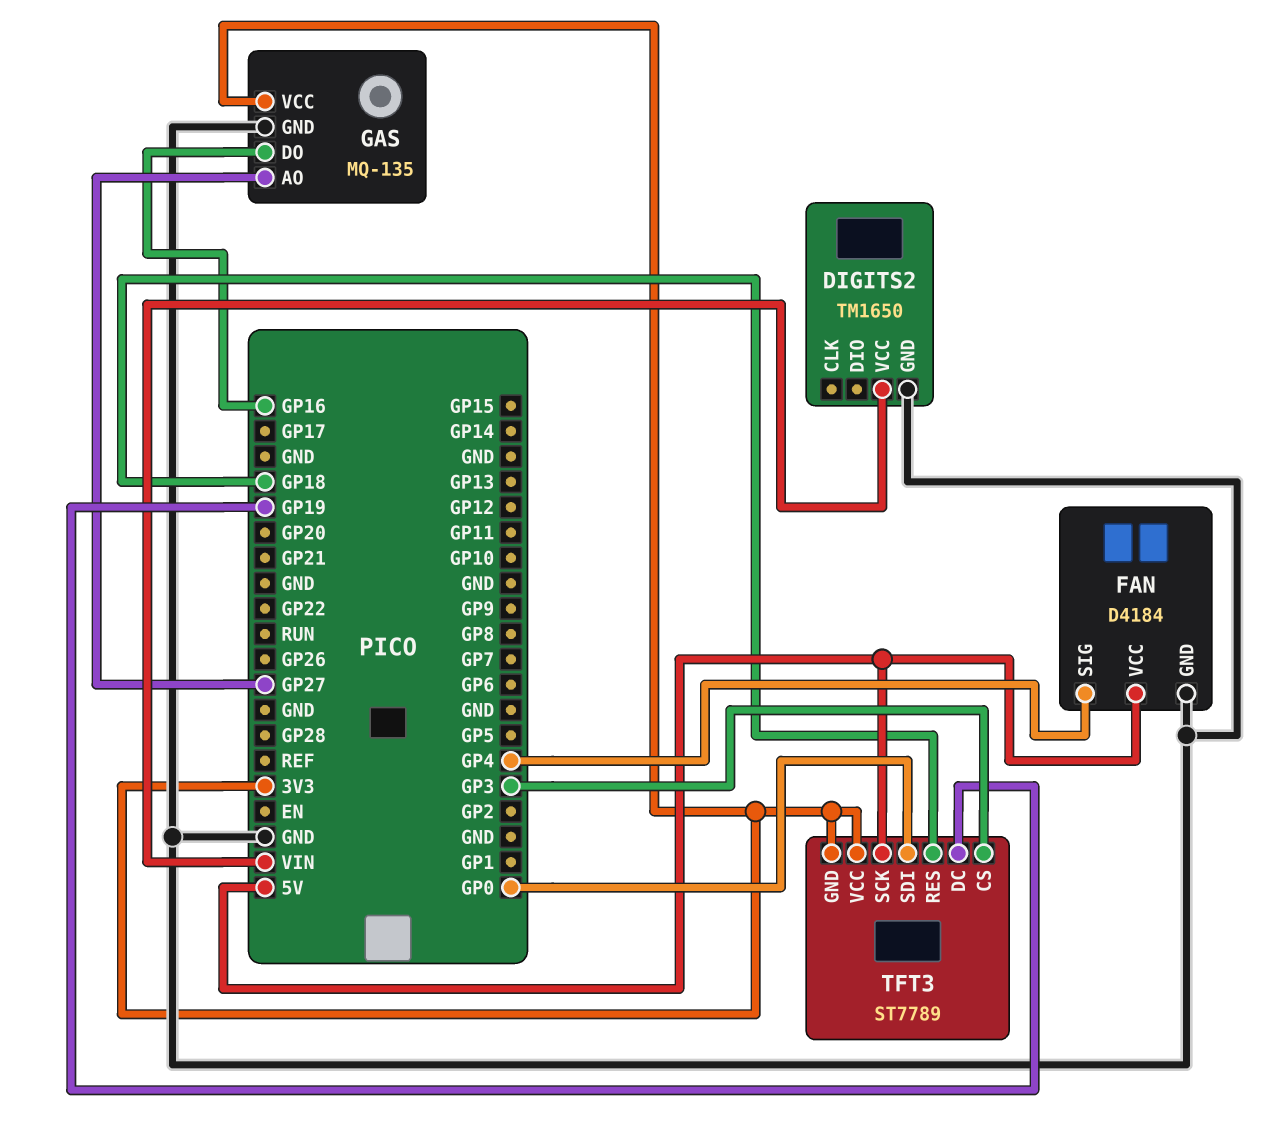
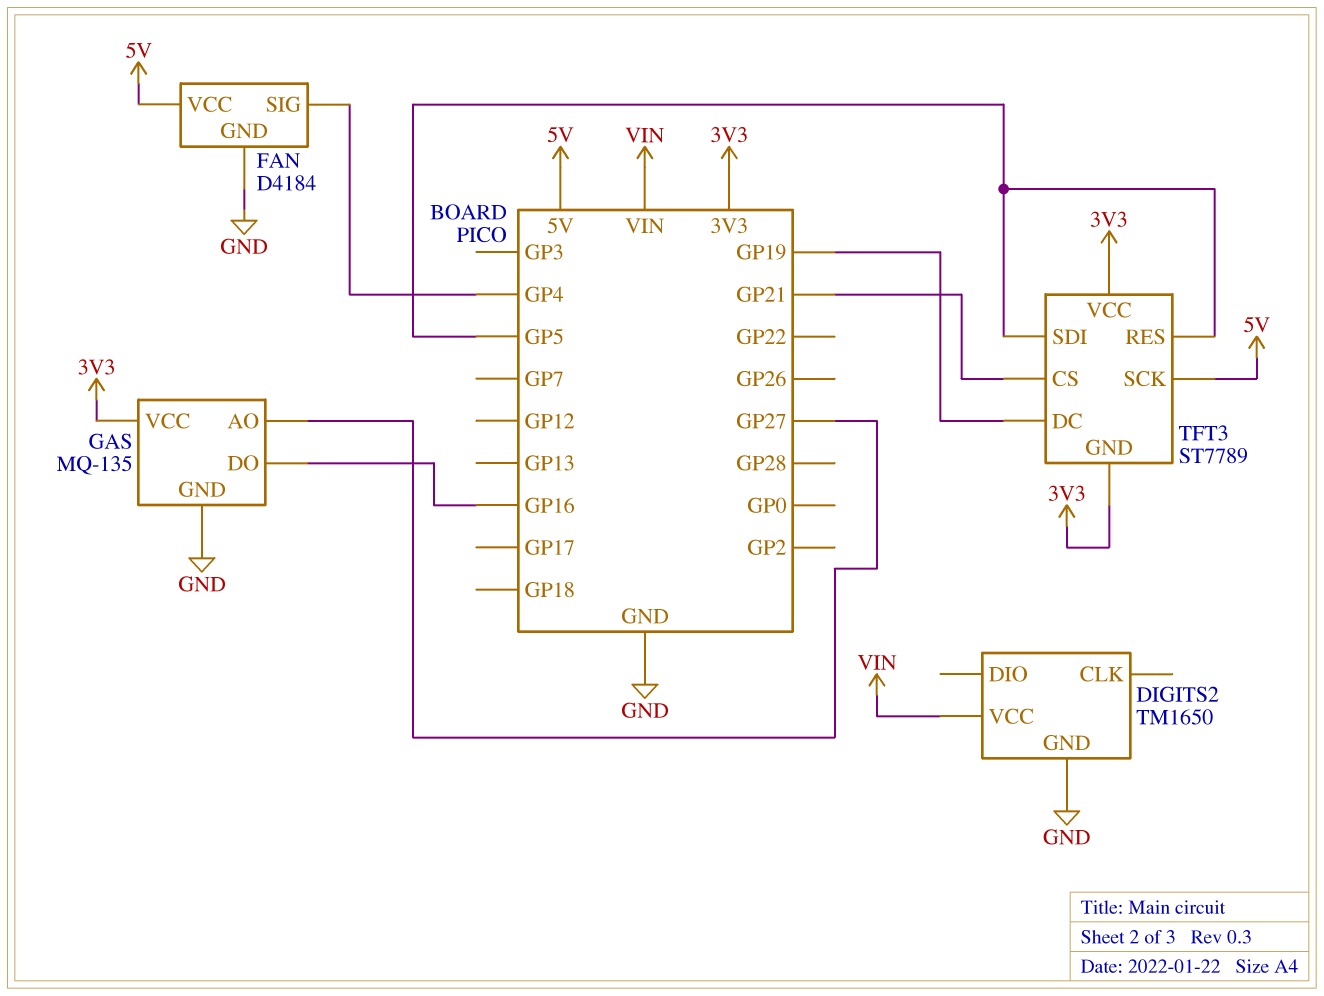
TFT3 pin CS: GP3 -> GP21
TFT3 pin RES: GP18 -> GP5
TFT3 pin SDI: GP0 -> GP5

